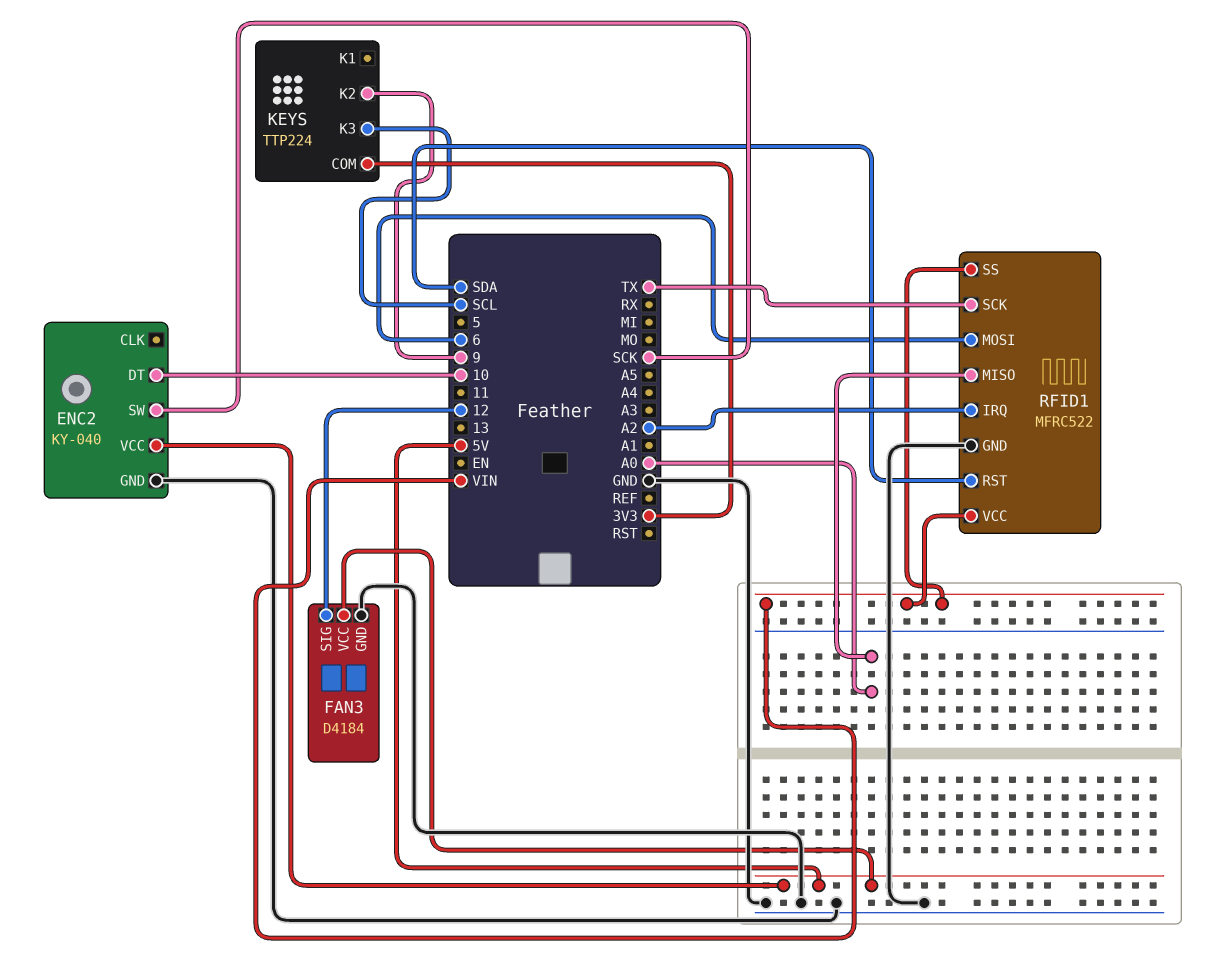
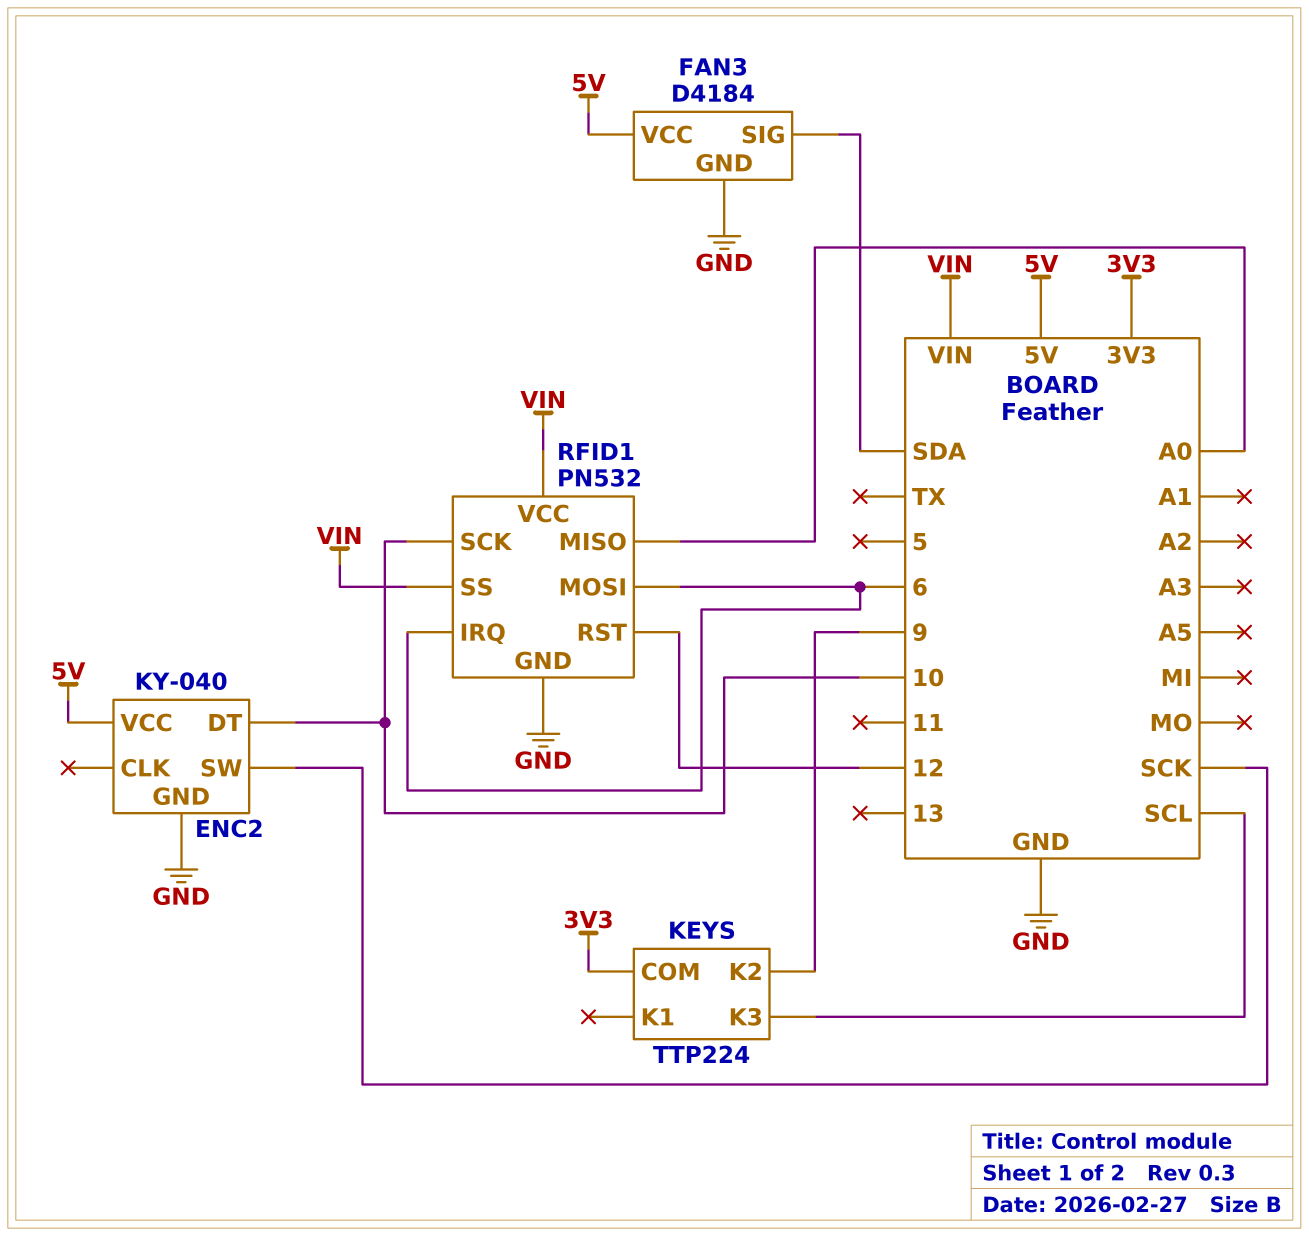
FAN3 pin SIG: 12 -> SDA
RFID1: MFRC522 -> PN532
RFID1 pin IRQ: A2 -> 6
RFID1 pin RST: SDA -> 12
RFID1 pin SCK: TX -> 10

